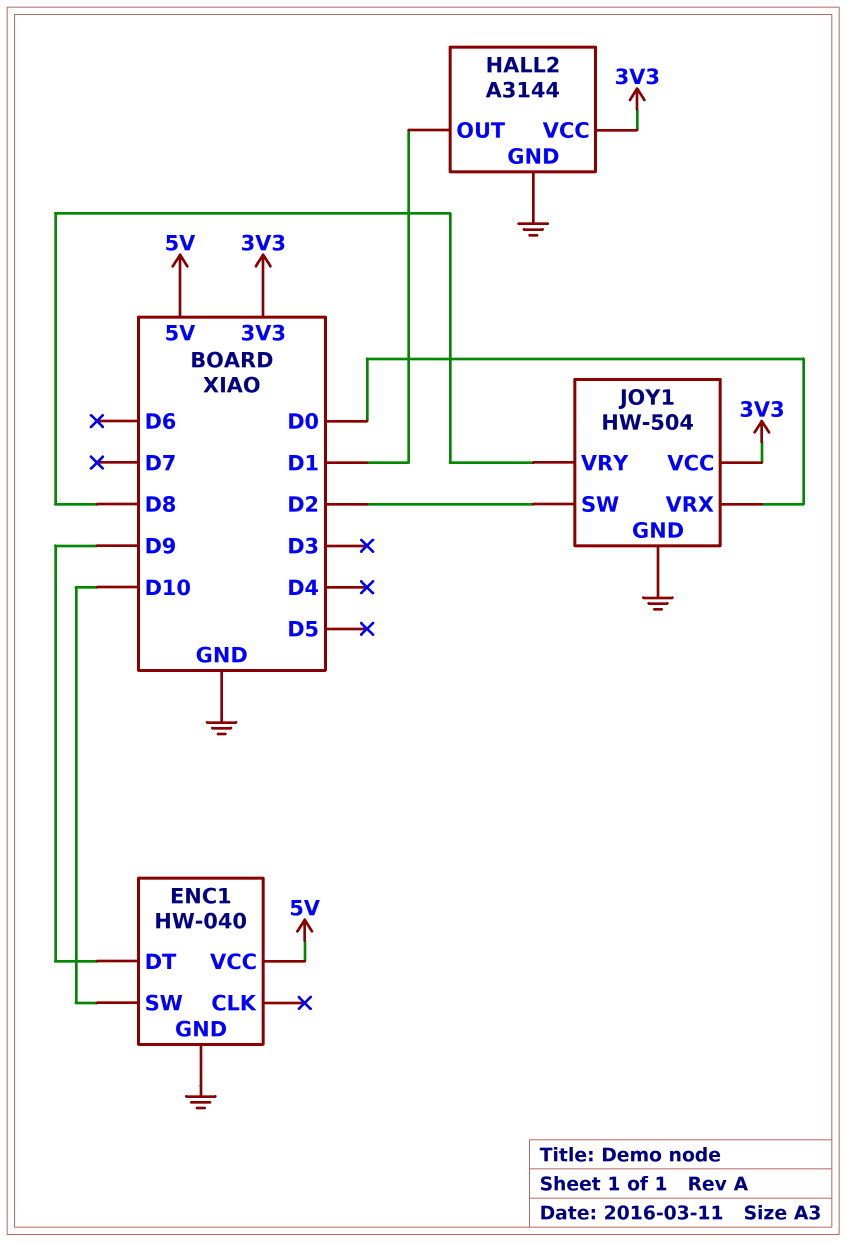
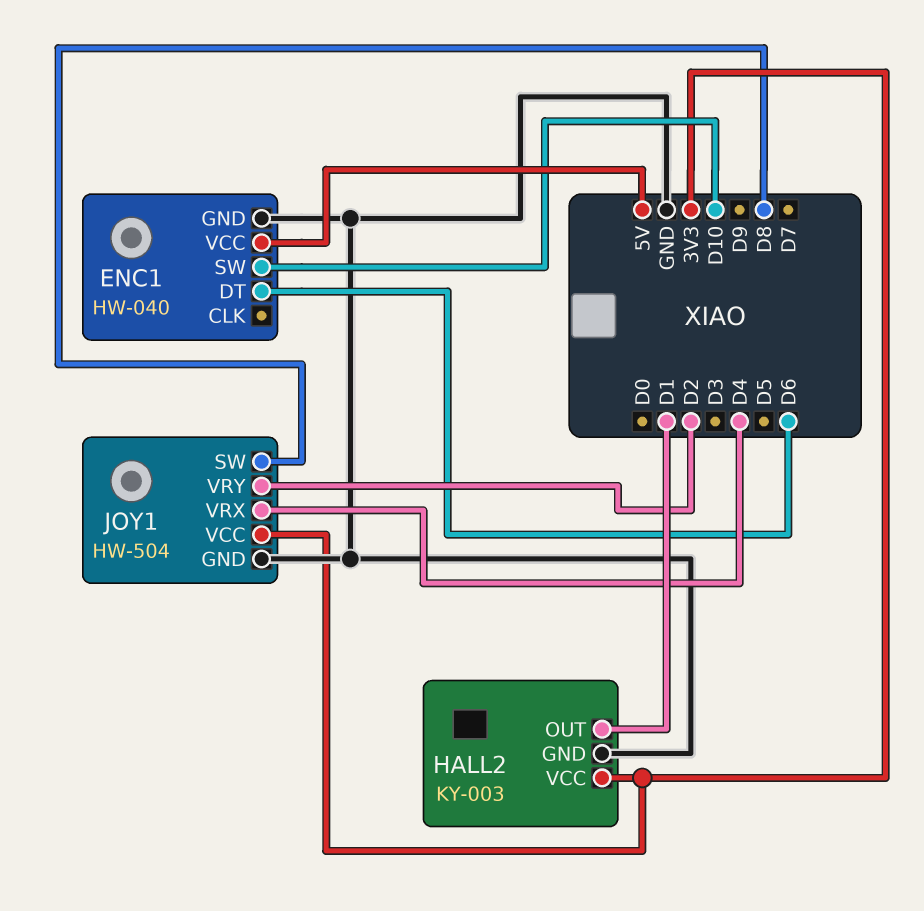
ENC1 pin DT: D9 -> D6
HALL2: A3144 -> KY-003
JOY1 pin SW: D2 -> D8
JOY1 pin VRX: D0 -> D4
JOY1 pin VRY: D8 -> D2

